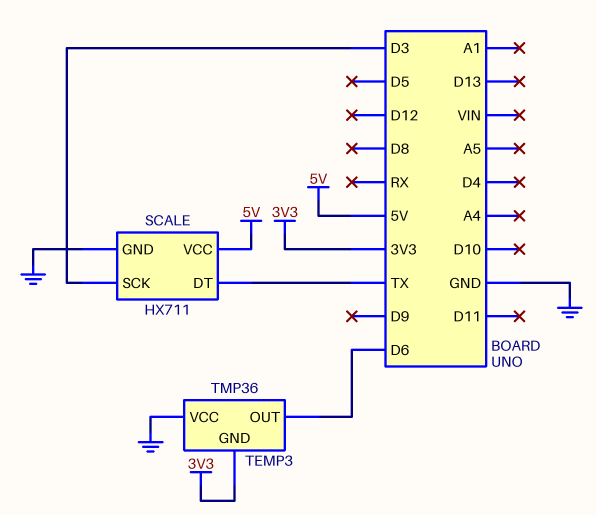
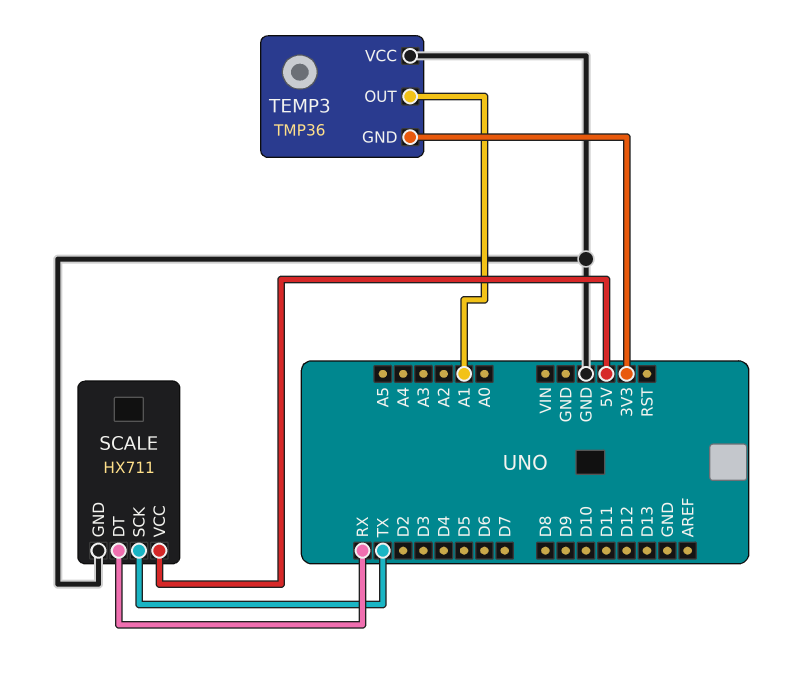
SCALE pin DT: TX -> RX
SCALE pin SCK: D3 -> TX
TEMP3 pin OUT: D6 -> A1

